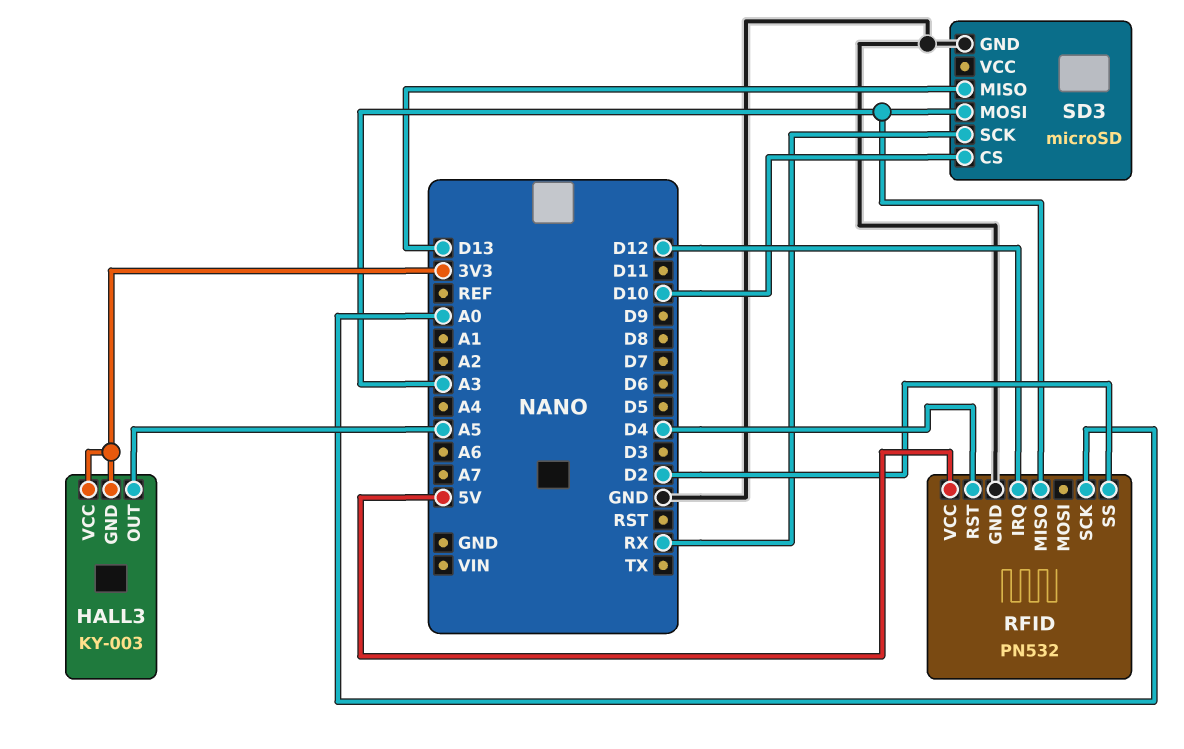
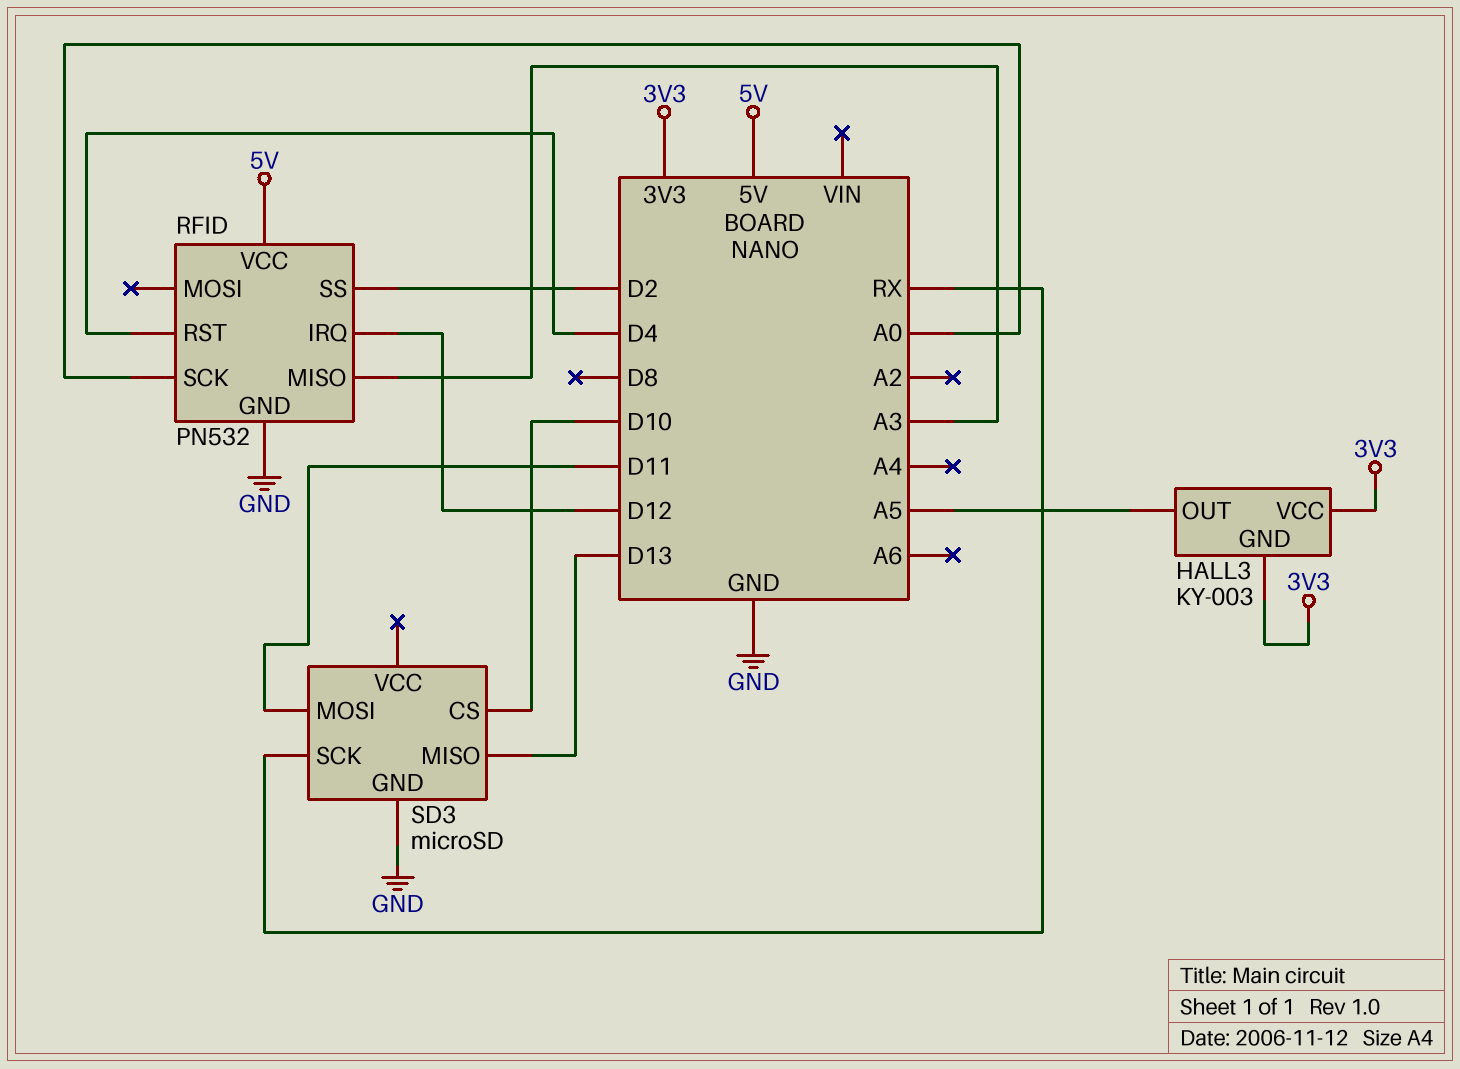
SD3 pin MOSI: A3 -> D11

